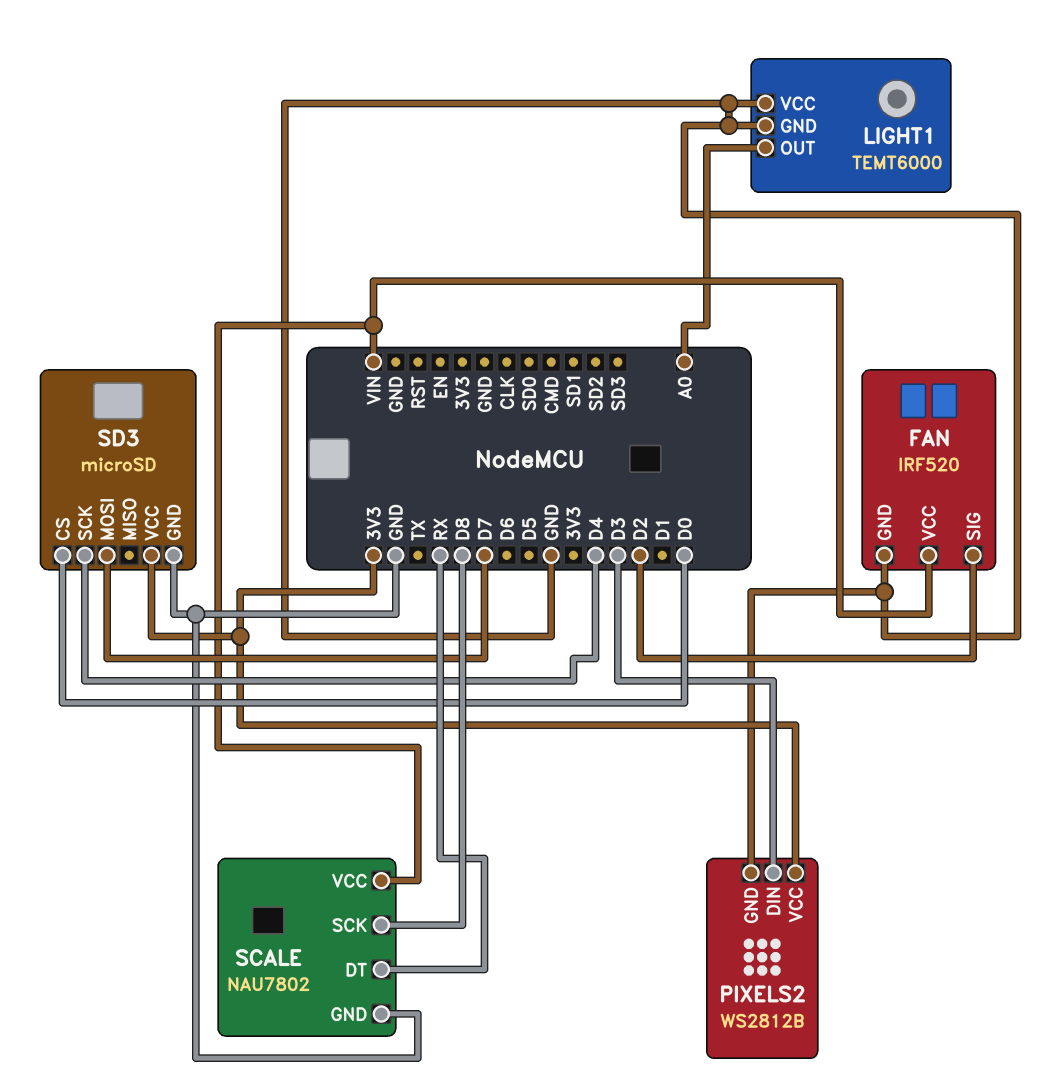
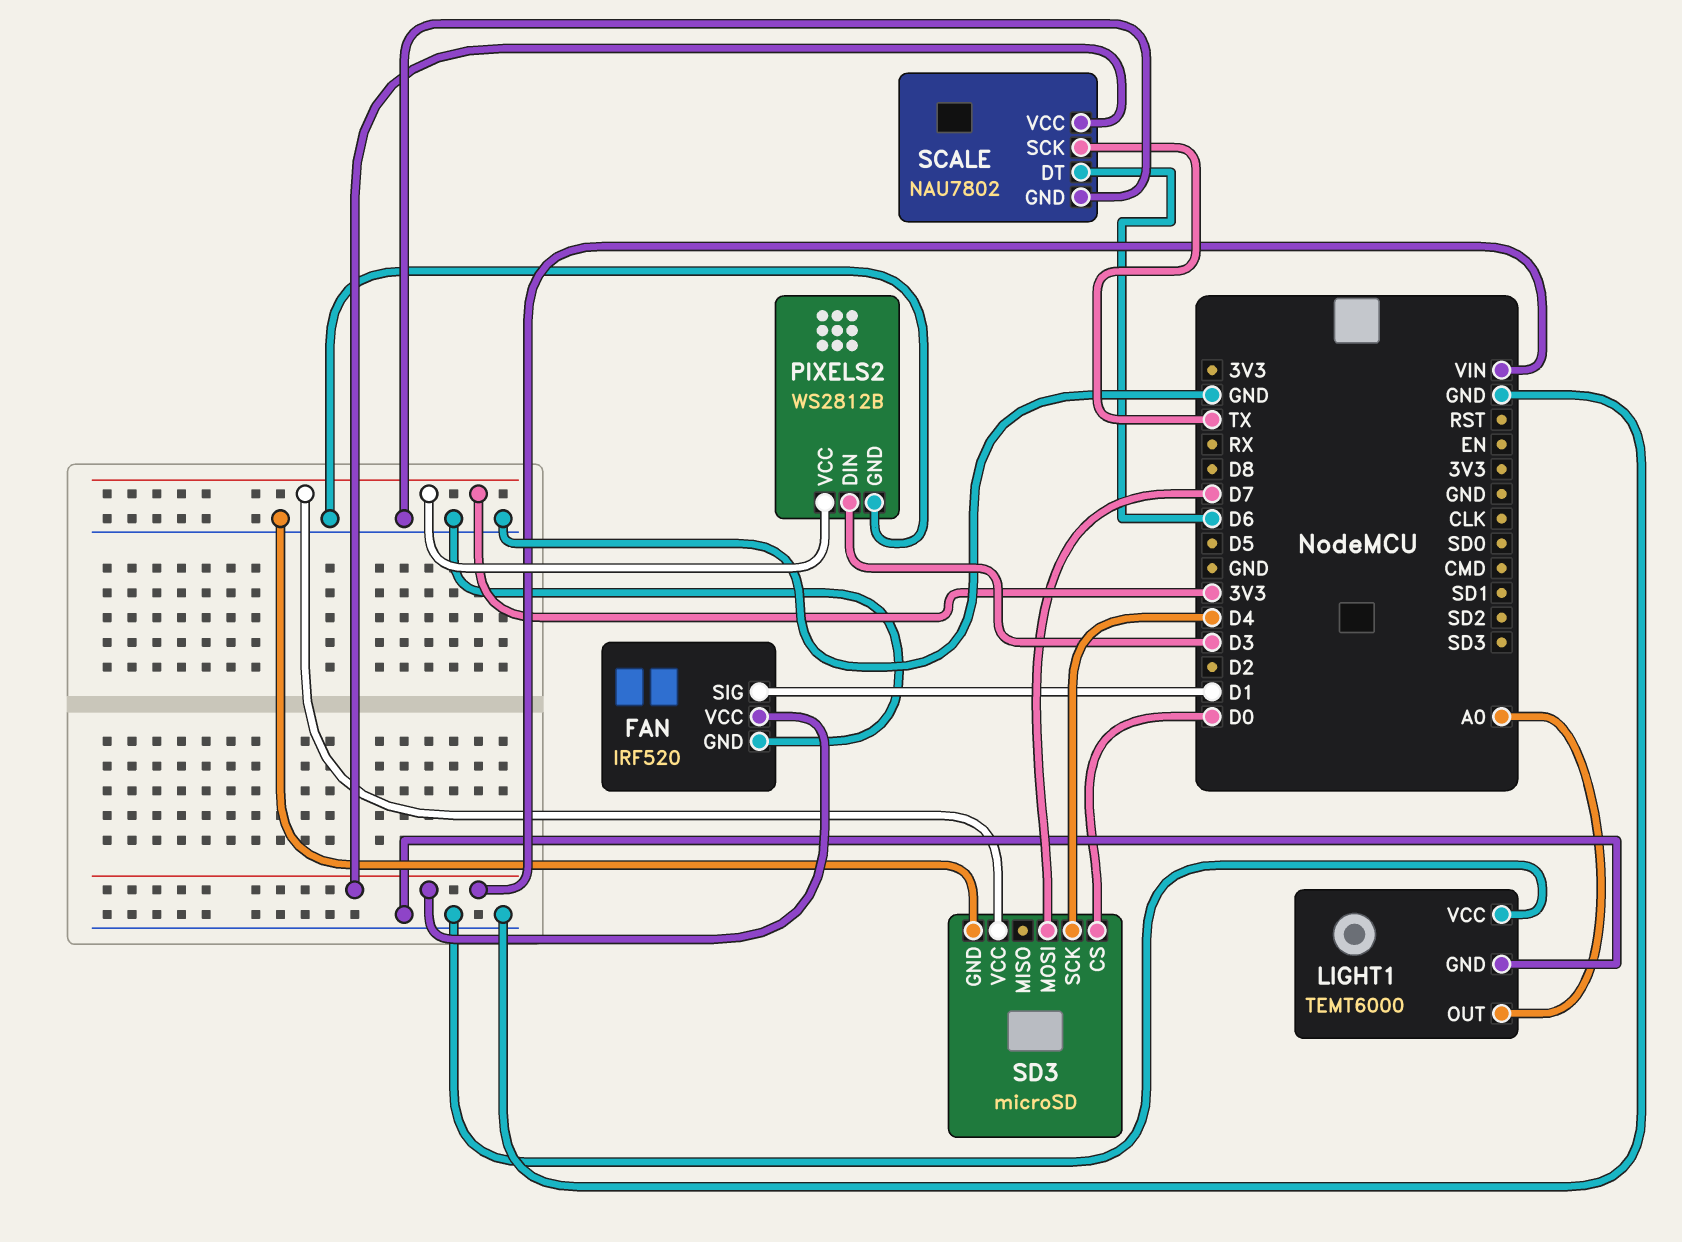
FAN pin SIG: D2 -> D1
SCALE pin DT: RX -> D6
SCALE pin SCK: D8 -> TX

